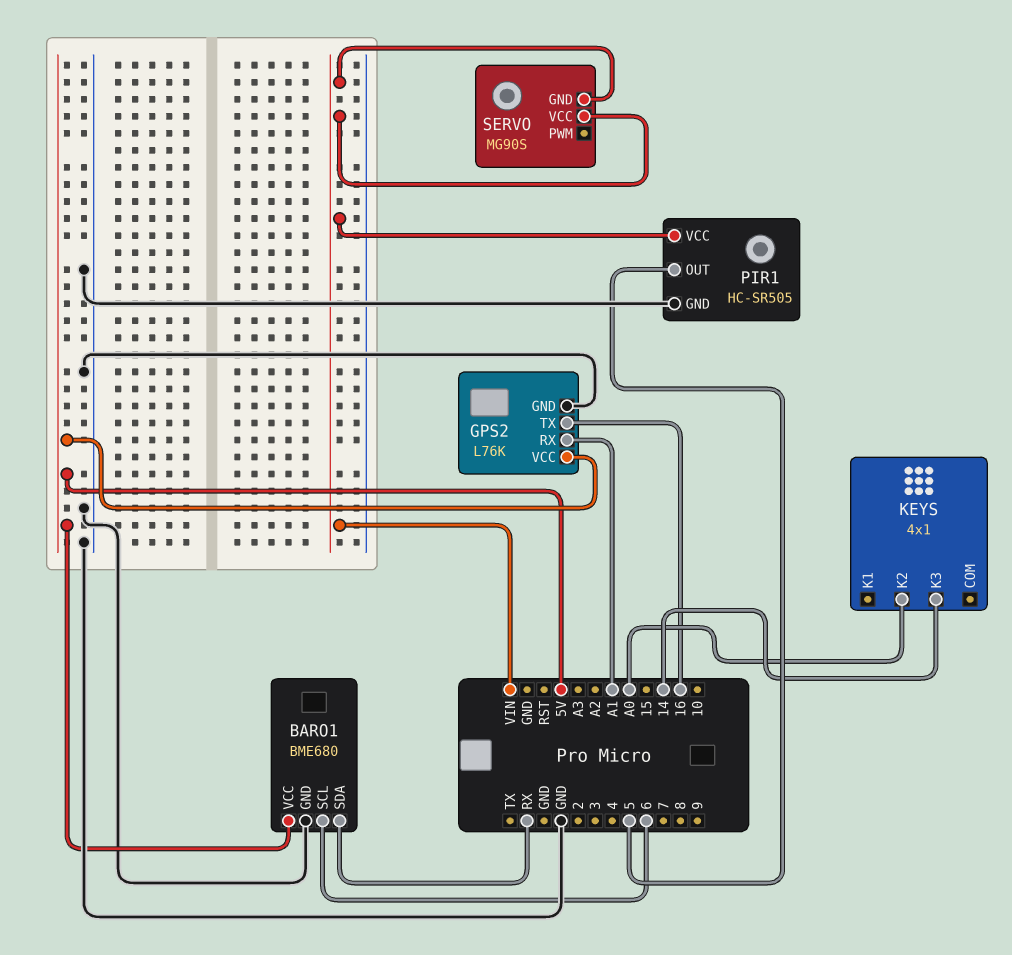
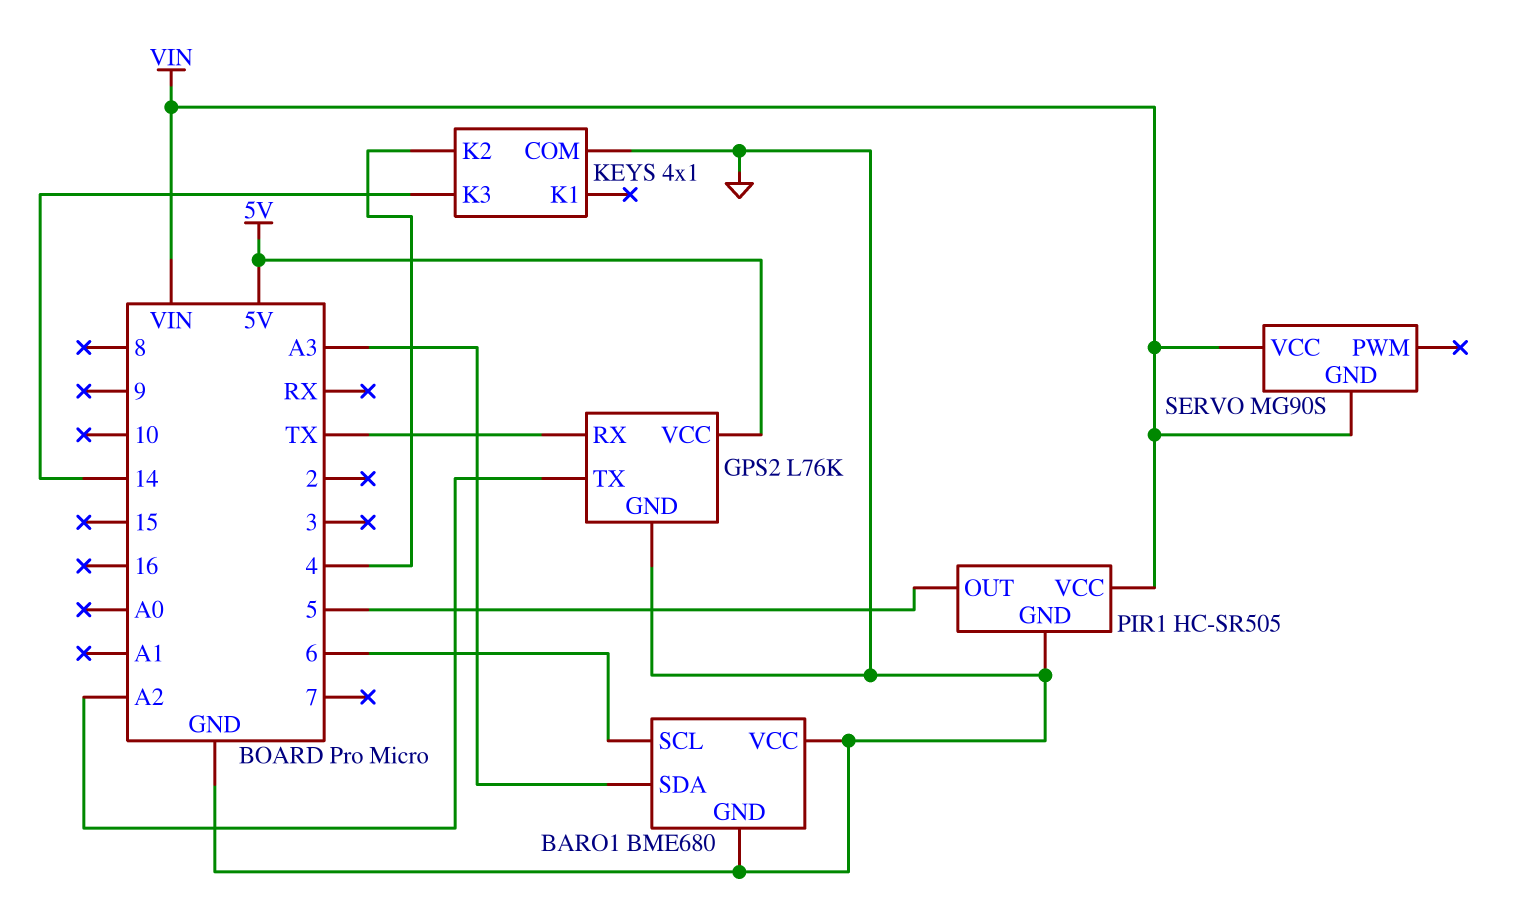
BARO1 pin SDA: RX -> A3
BARO1 pin VCC: 5V -> GND
GPS2 pin RX: A1 -> TX
GPS2 pin TX: 16 -> A2
KEYS pin COM: none -> GND
KEYS pin K2: A0 -> 4

